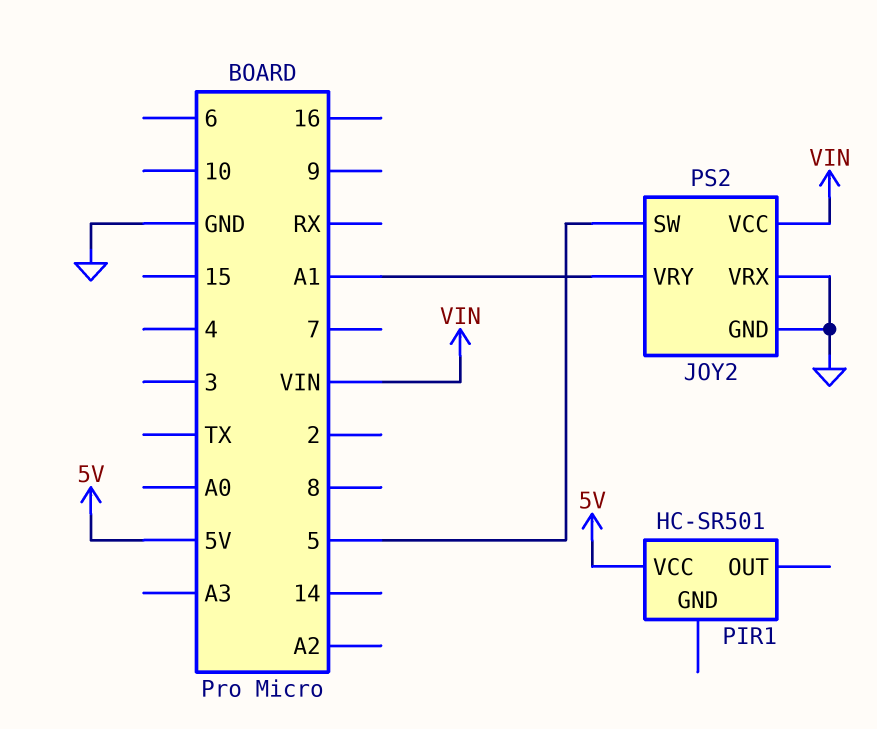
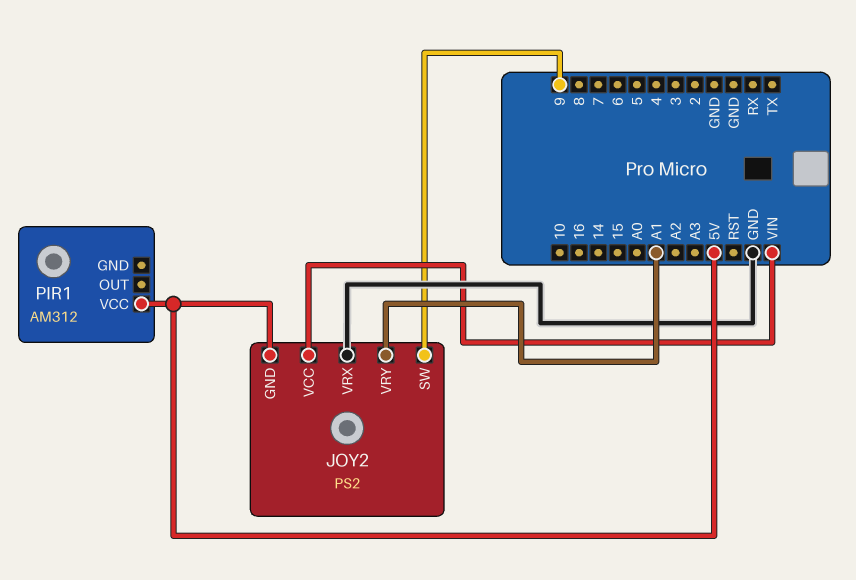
JOY2 pin GND: GND -> 5V
JOY2 pin SW: 5 -> 9
PIR1: HC-SR501 -> AM312

